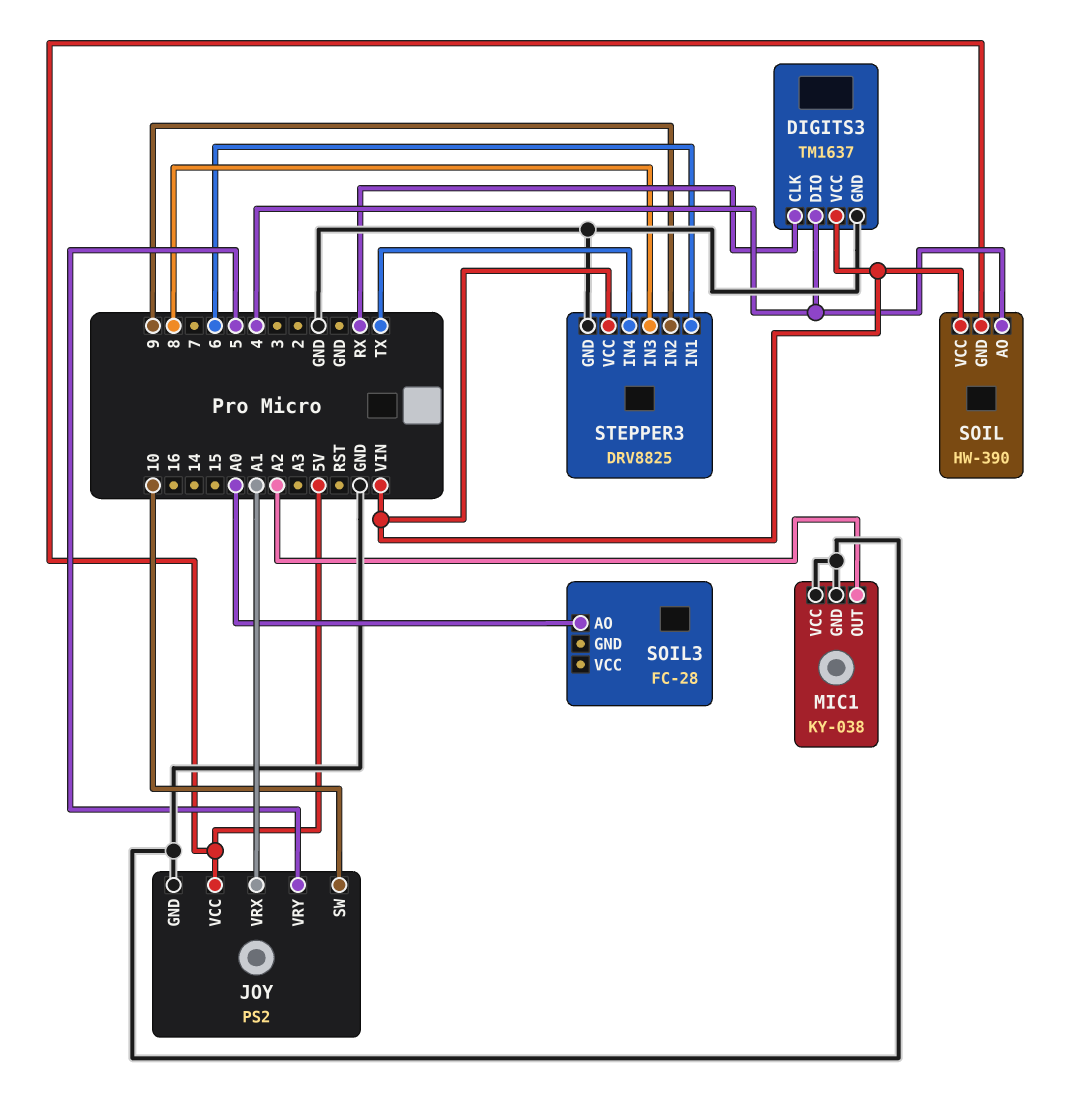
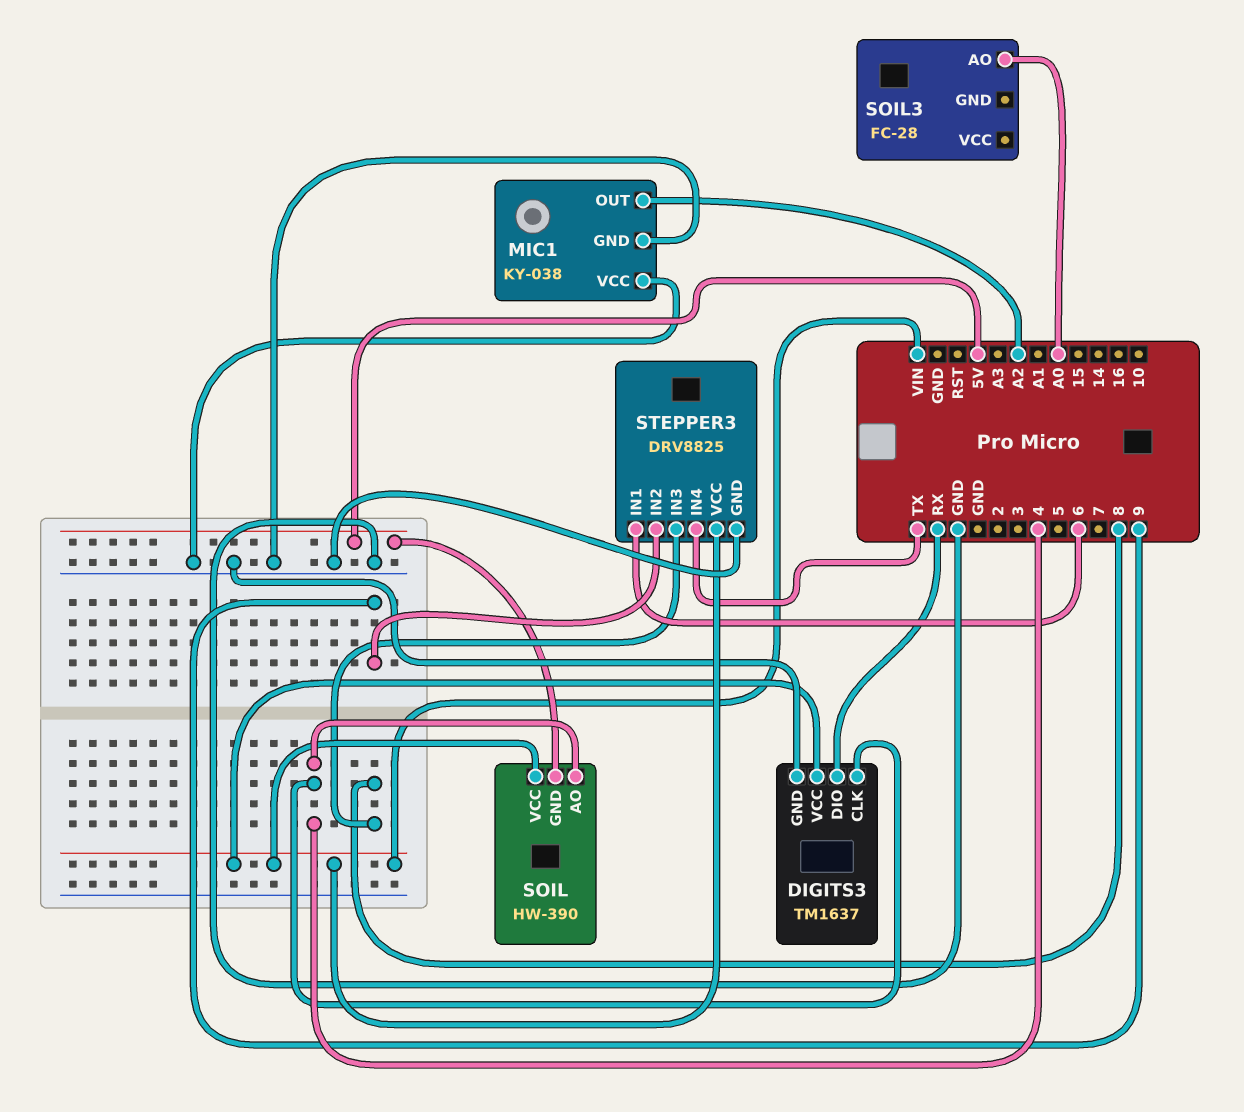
DIGITS3 pin CLK: RX -> 4
DIGITS3 pin DIO: 4 -> RX
JOY: PS2 -> none
JOY pin GND: GND -> none
JOY pin SW: 10 -> none
JOY pin VCC: 5V -> none
JOY pin VRX: A1 -> none
JOY pin VRY: 5 -> none

